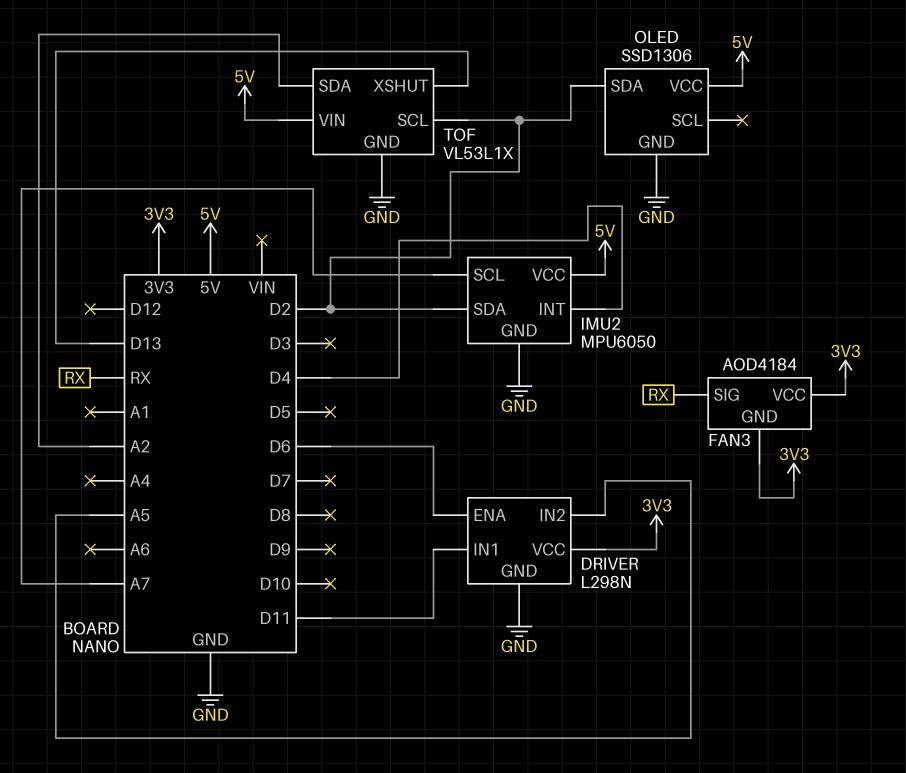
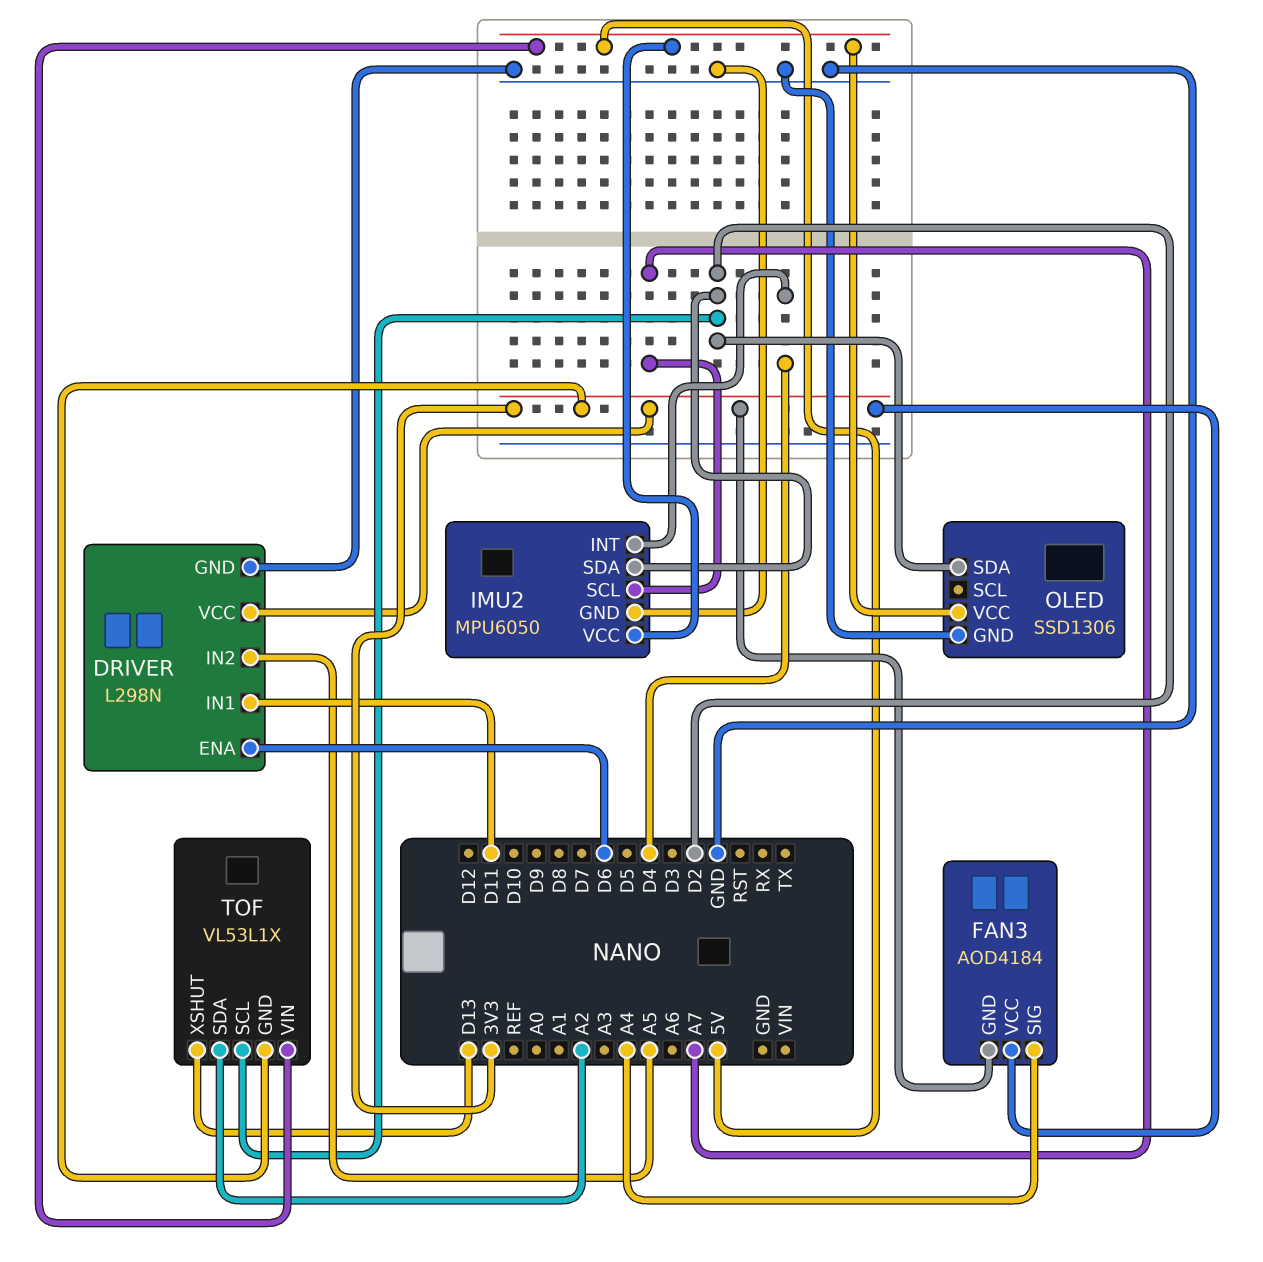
FAN3 pin SIG: RX -> A4
TOF pin GND: GND -> 3V3

